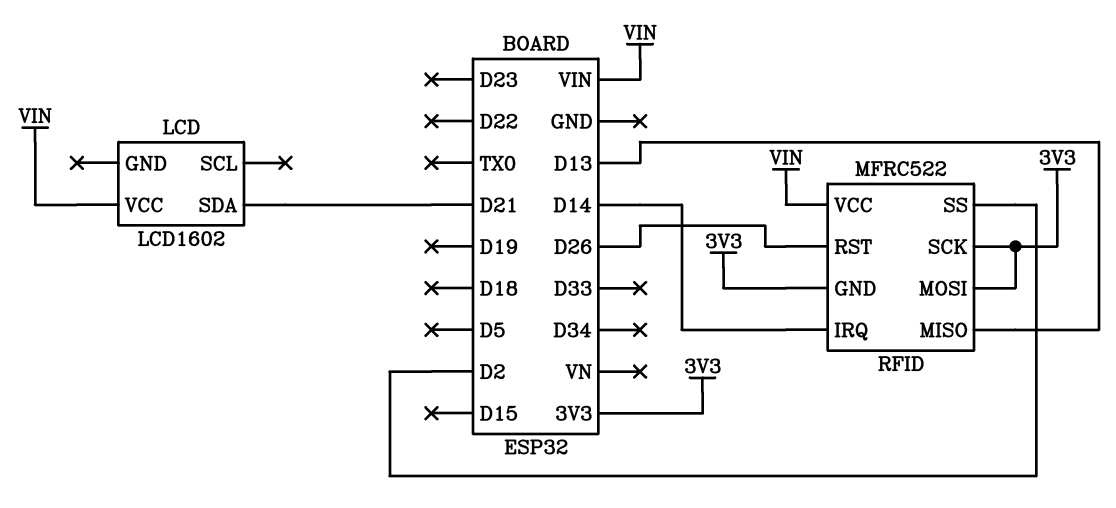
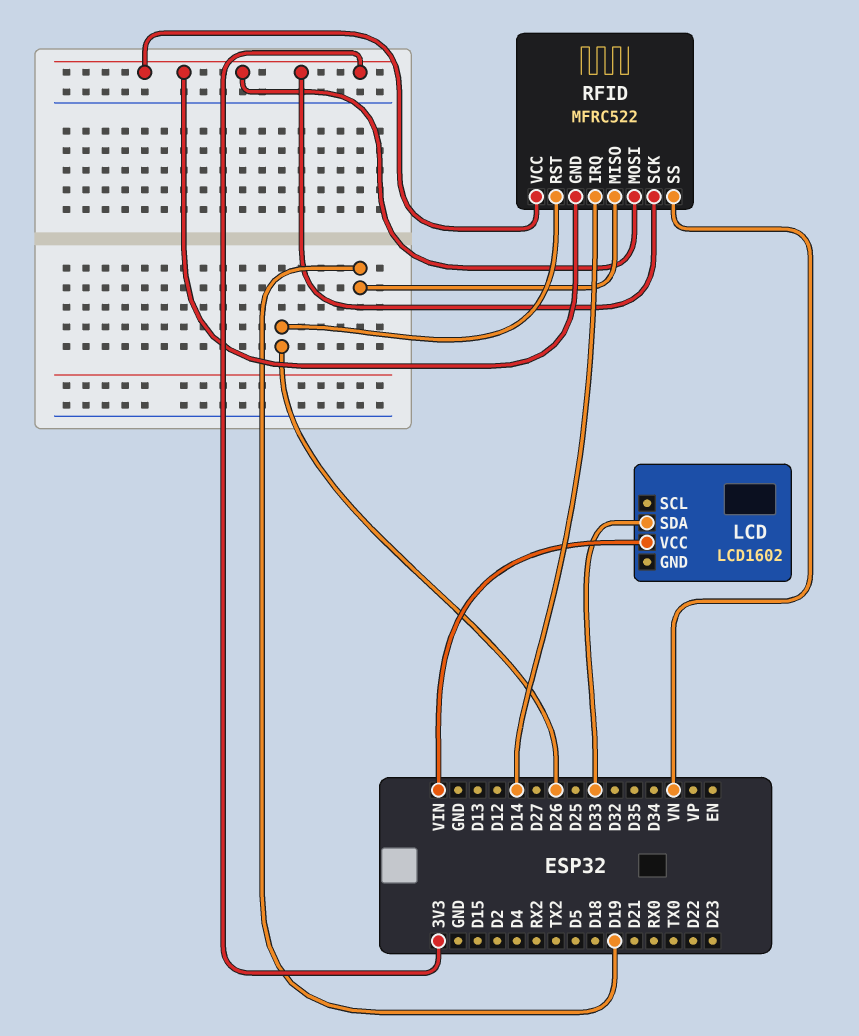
LCD pin SDA: D21 -> D33
RFID pin MISO: D13 -> D19
RFID pin SS: D2 -> VN
RFID pin VCC: VIN -> 3V3

